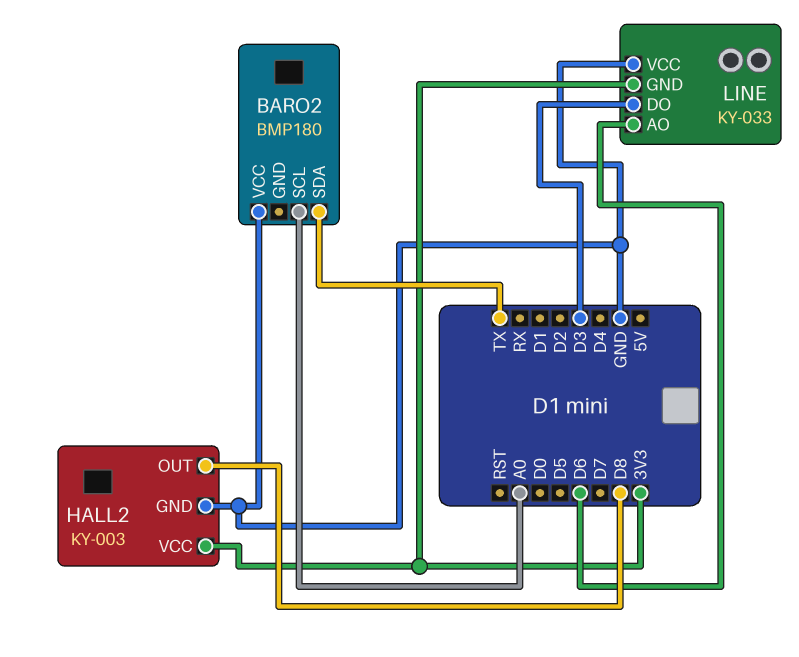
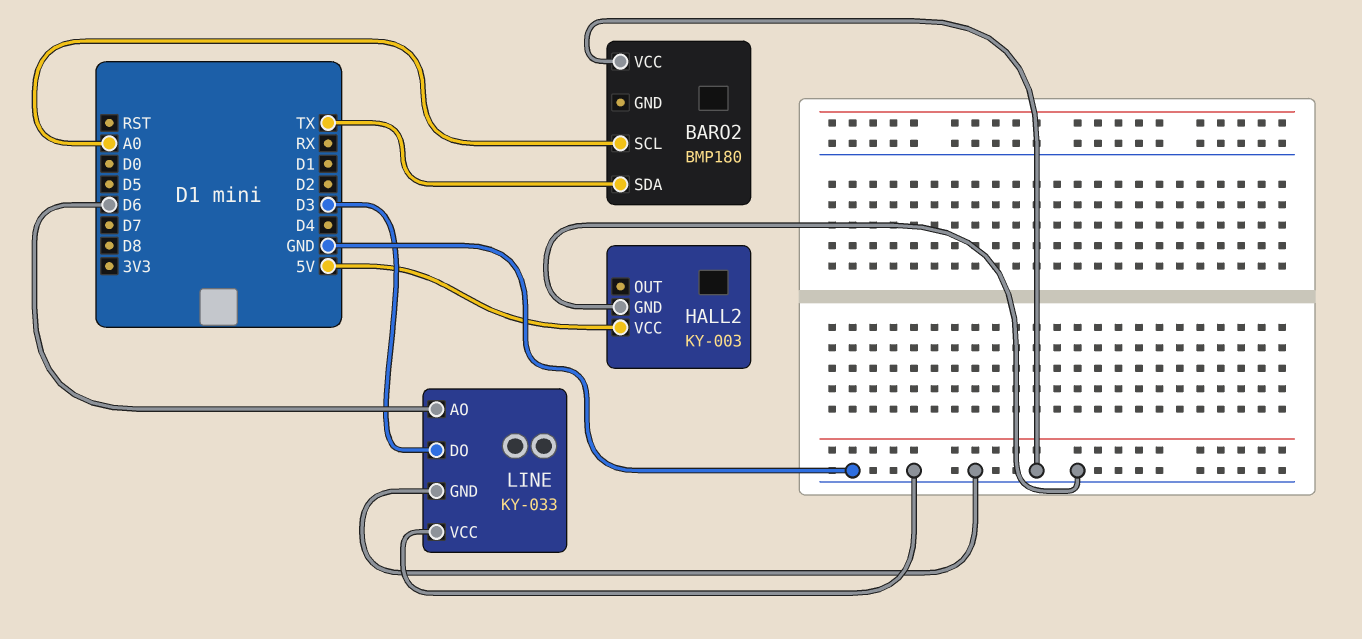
HALL2 pin OUT: D8 -> none
HALL2 pin VCC: 3V3 -> 5V
LINE pin GND: 3V3 -> GND

